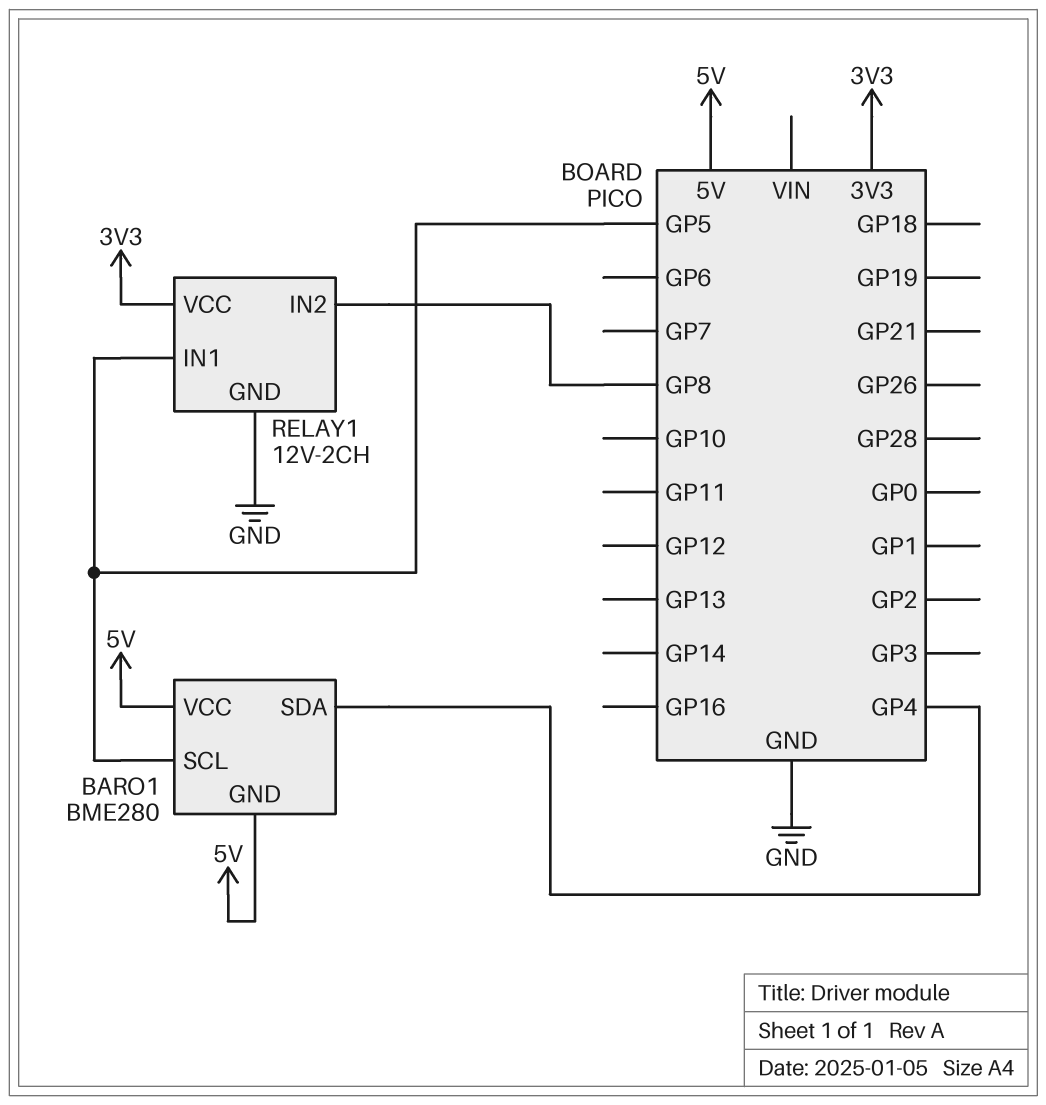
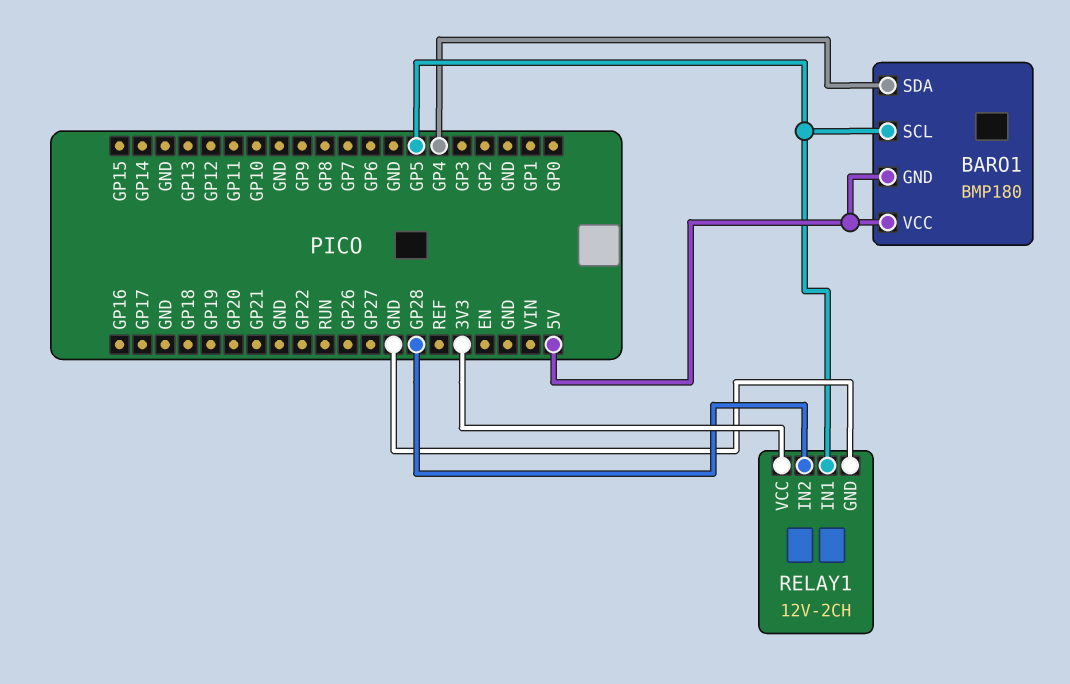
BARO1: BME280 -> BMP180
RELAY1 pin IN2: GP8 -> GP28

